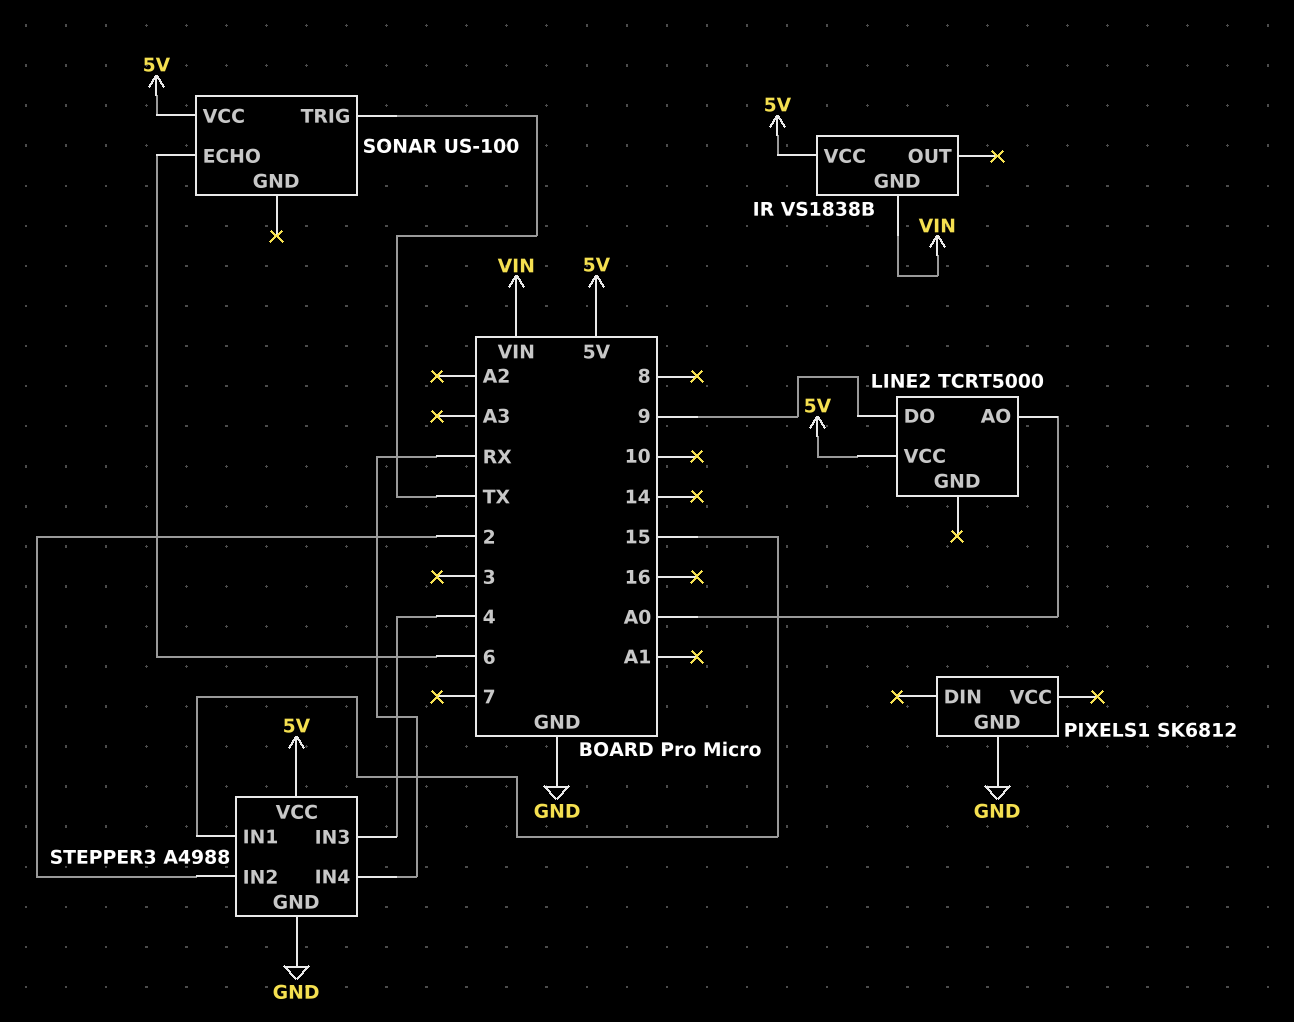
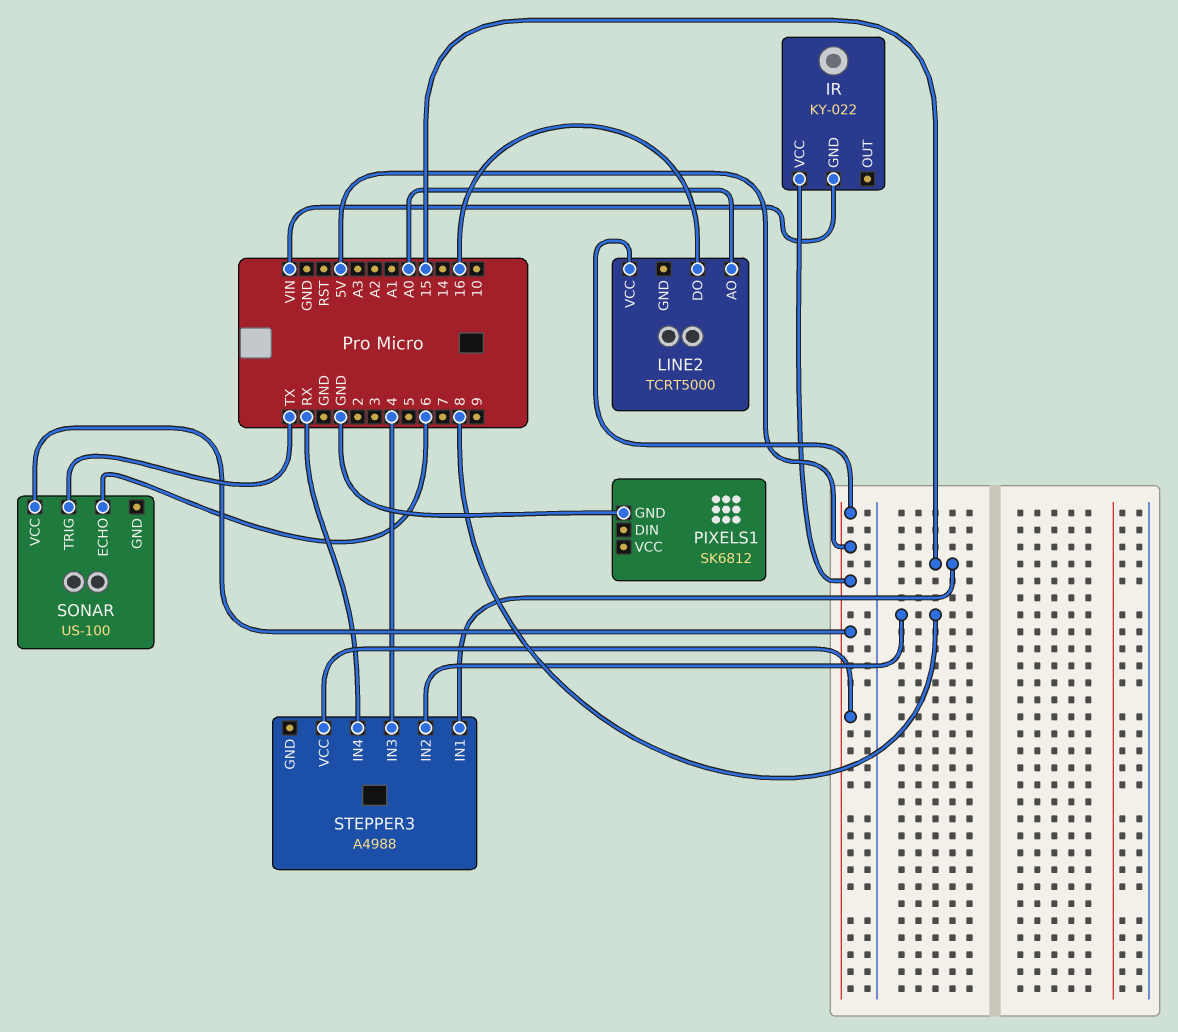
IR: VS1838B -> KY-022
LINE2 pin DO: 9 -> 16
STEPPER3 pin GND: GND -> none
STEPPER3 pin IN2: 2 -> 8

